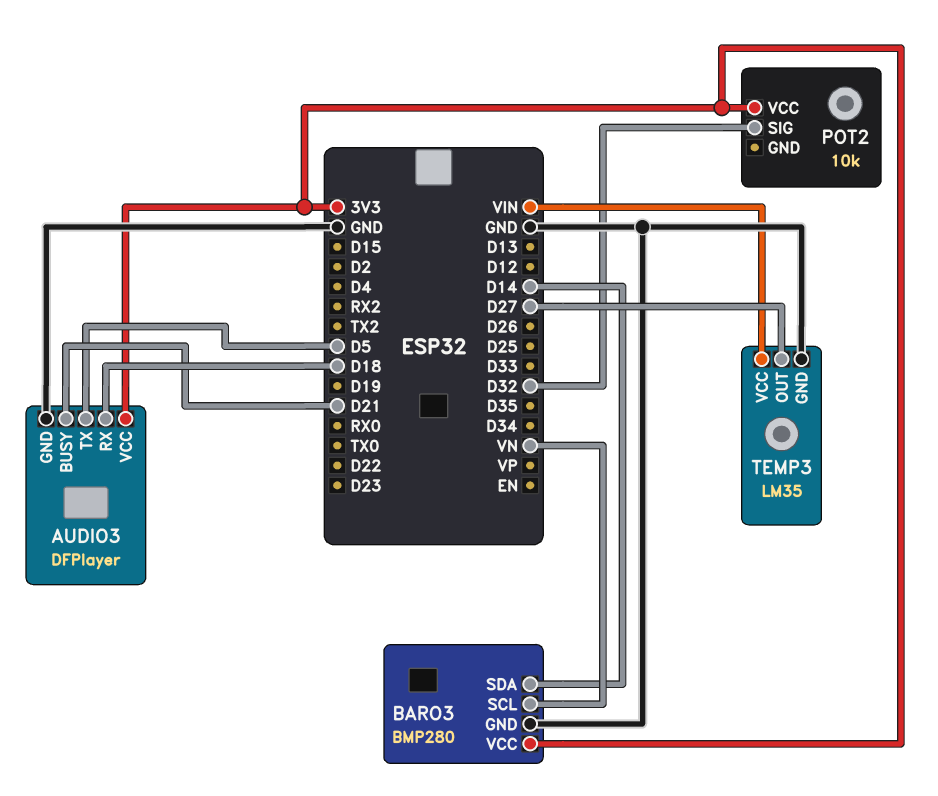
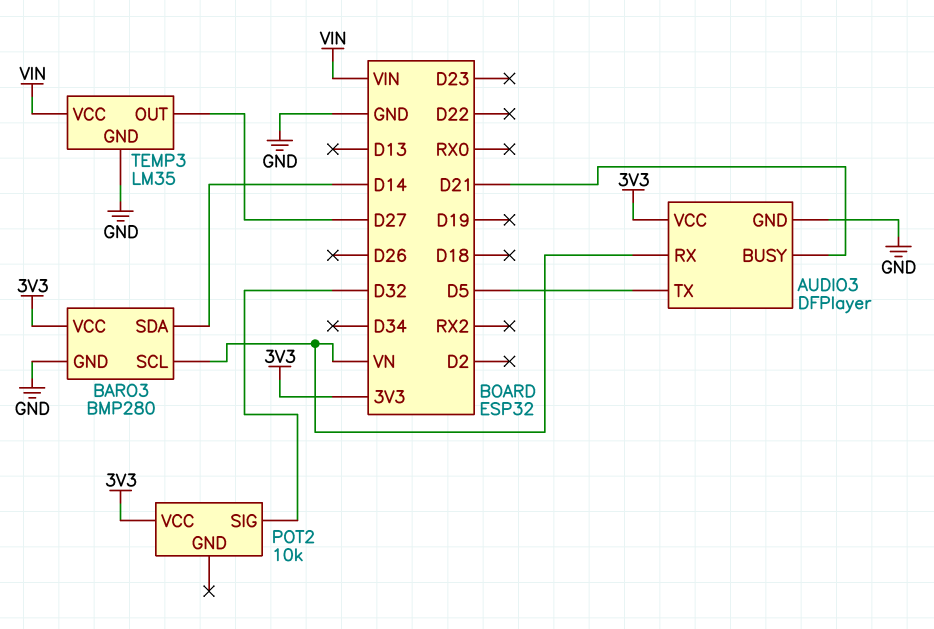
AUDIO3 pin RX: D18 -> VN

